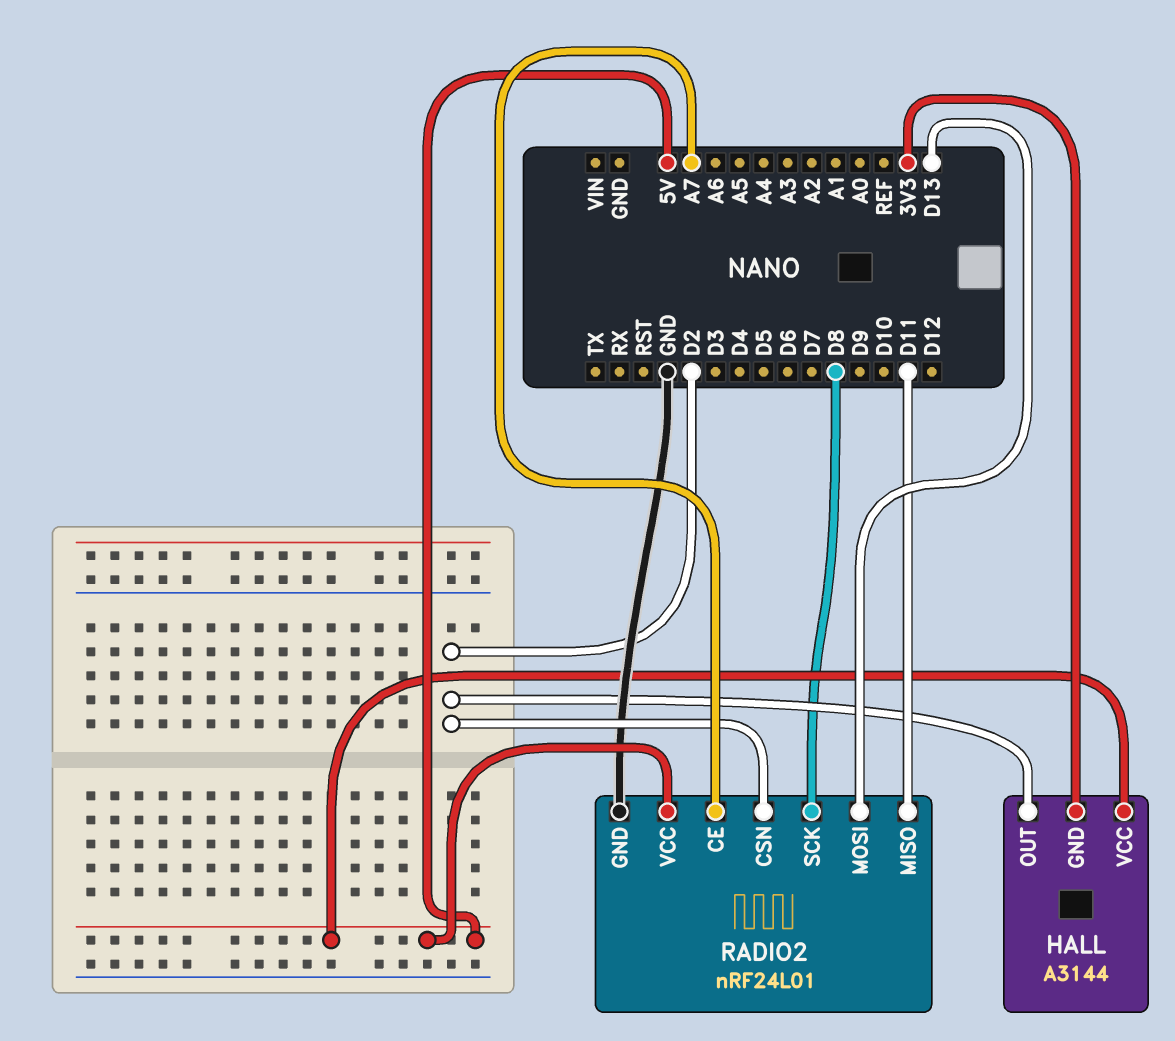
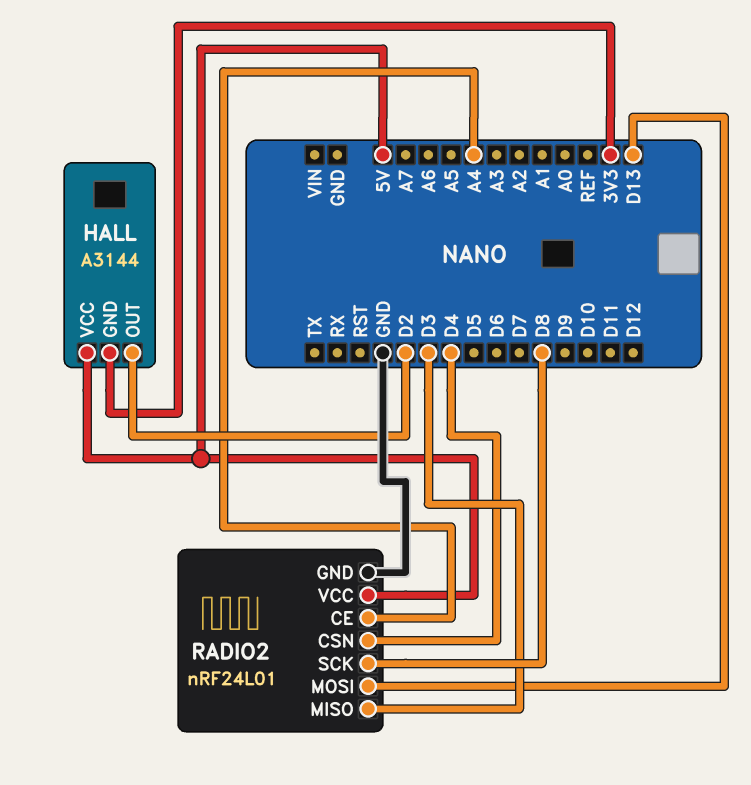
RADIO2 pin CE: A7 -> A4
RADIO2 pin CSN: D2 -> D4
RADIO2 pin MISO: D11 -> D3

